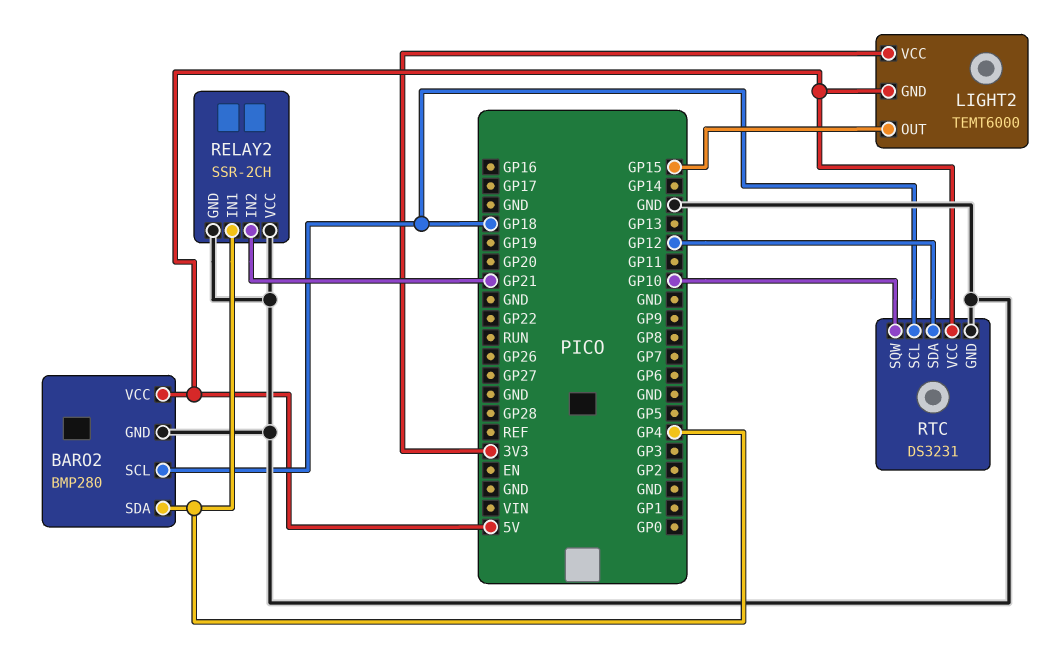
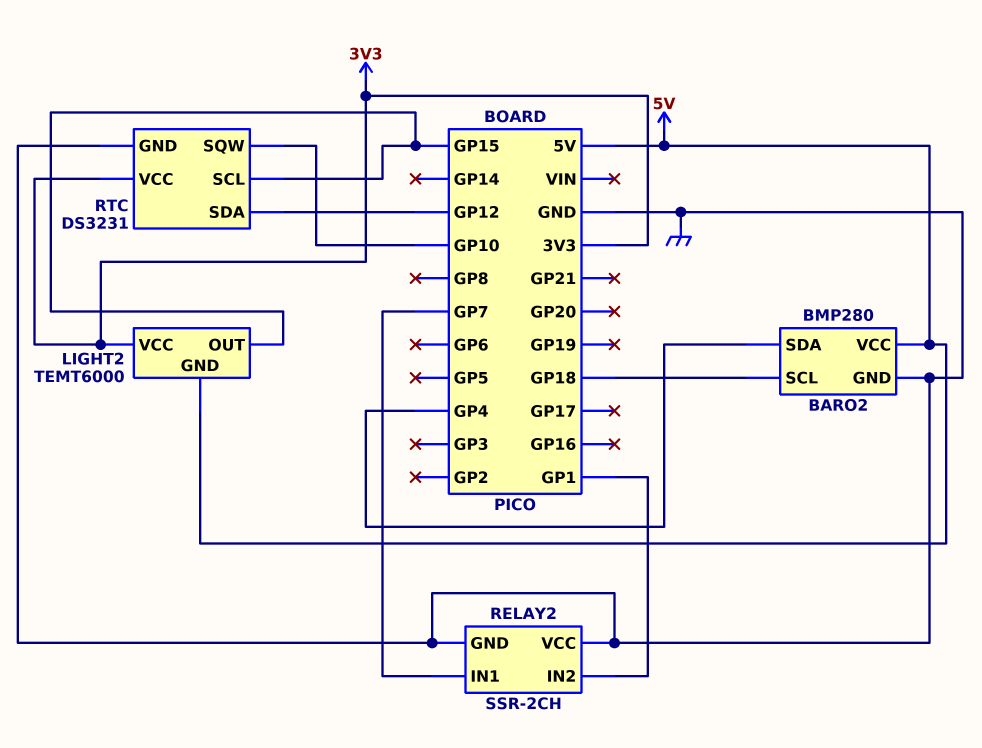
RELAY2 pin IN1: GP4 -> GP7
RELAY2 pin IN2: GP21 -> GP1
RTC pin SCL: GP18 -> GP15
RTC pin VCC: 5V -> 3V3

